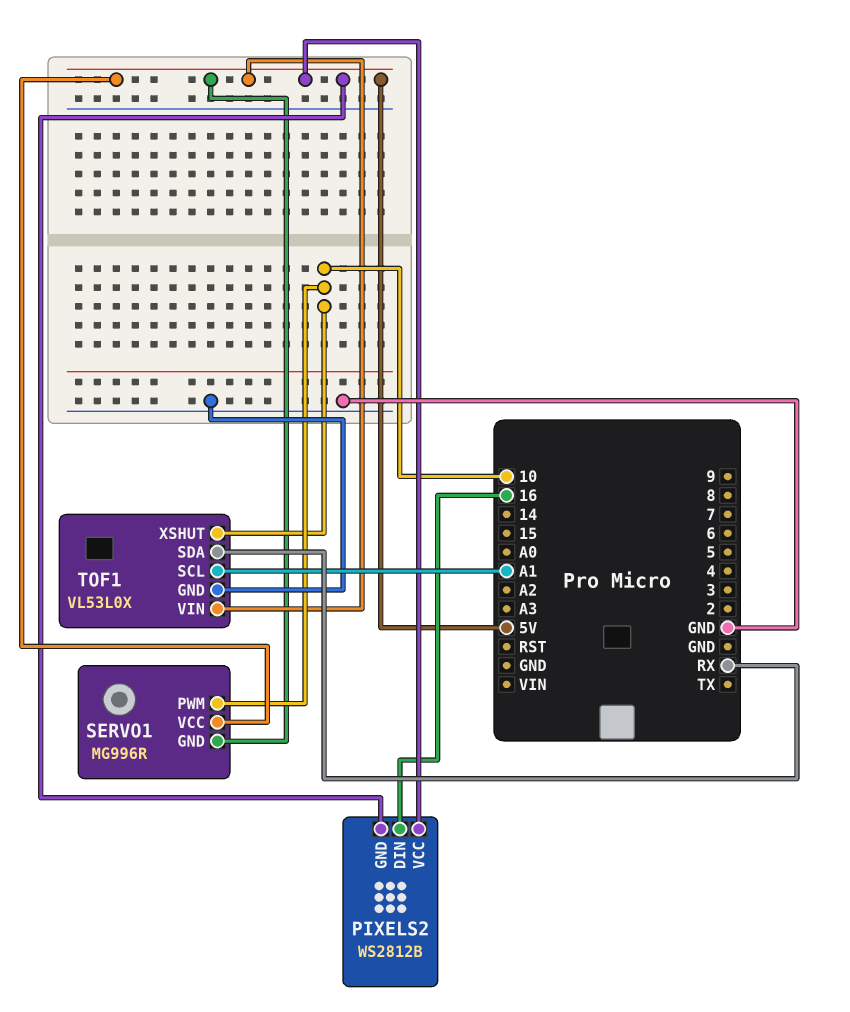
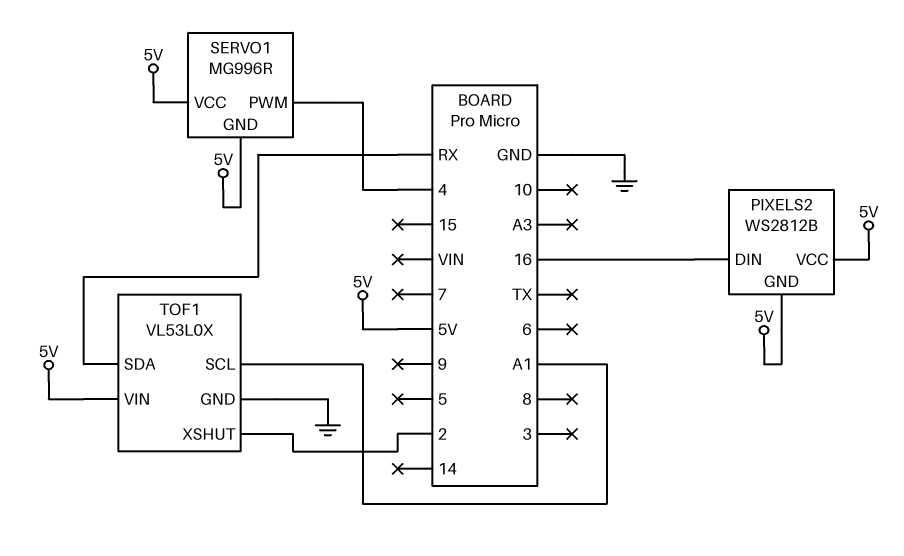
SERVO1 pin PWM: 10 -> 4
TOF1 pin XSHUT: 10 -> 2

